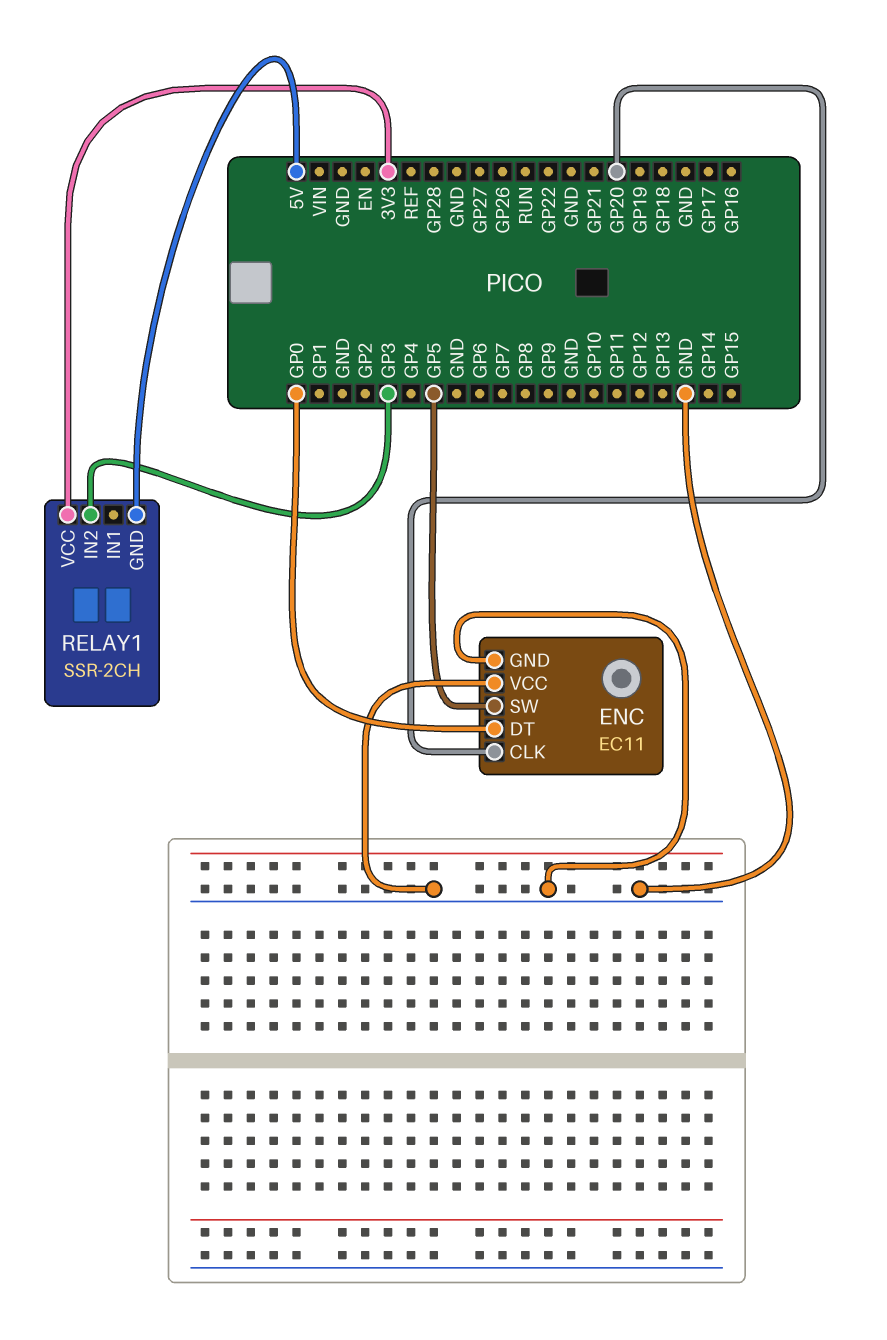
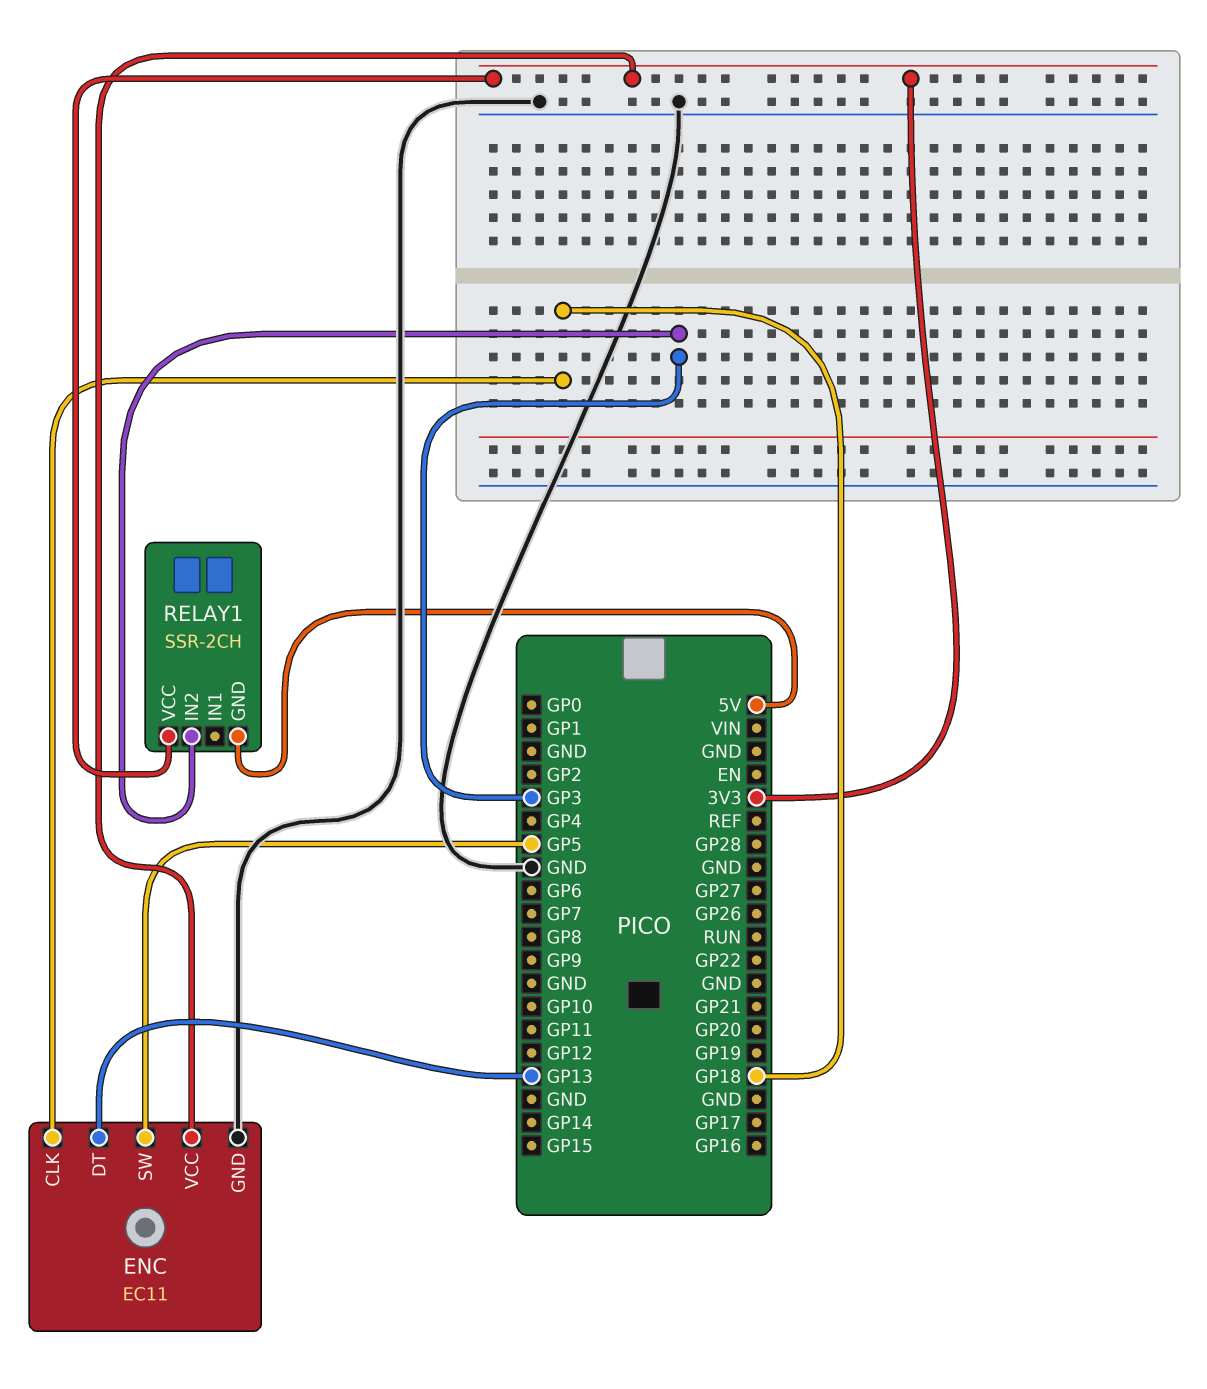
ENC pin CLK: GP20 -> GP18
ENC pin DT: GP0 -> GP13
ENC pin VCC: GND -> 3V3

